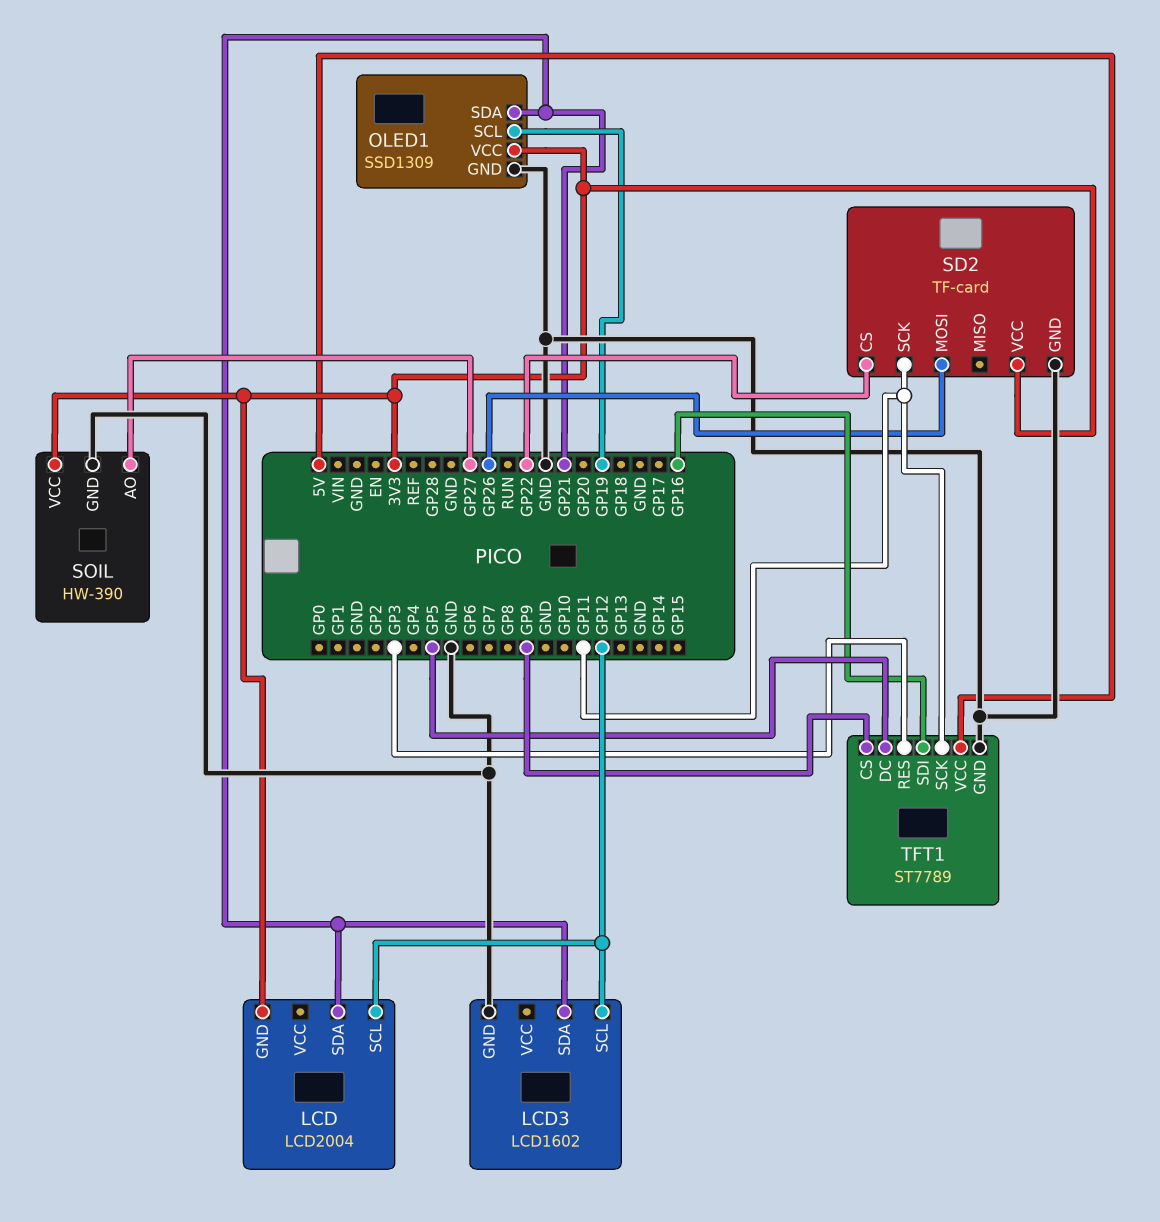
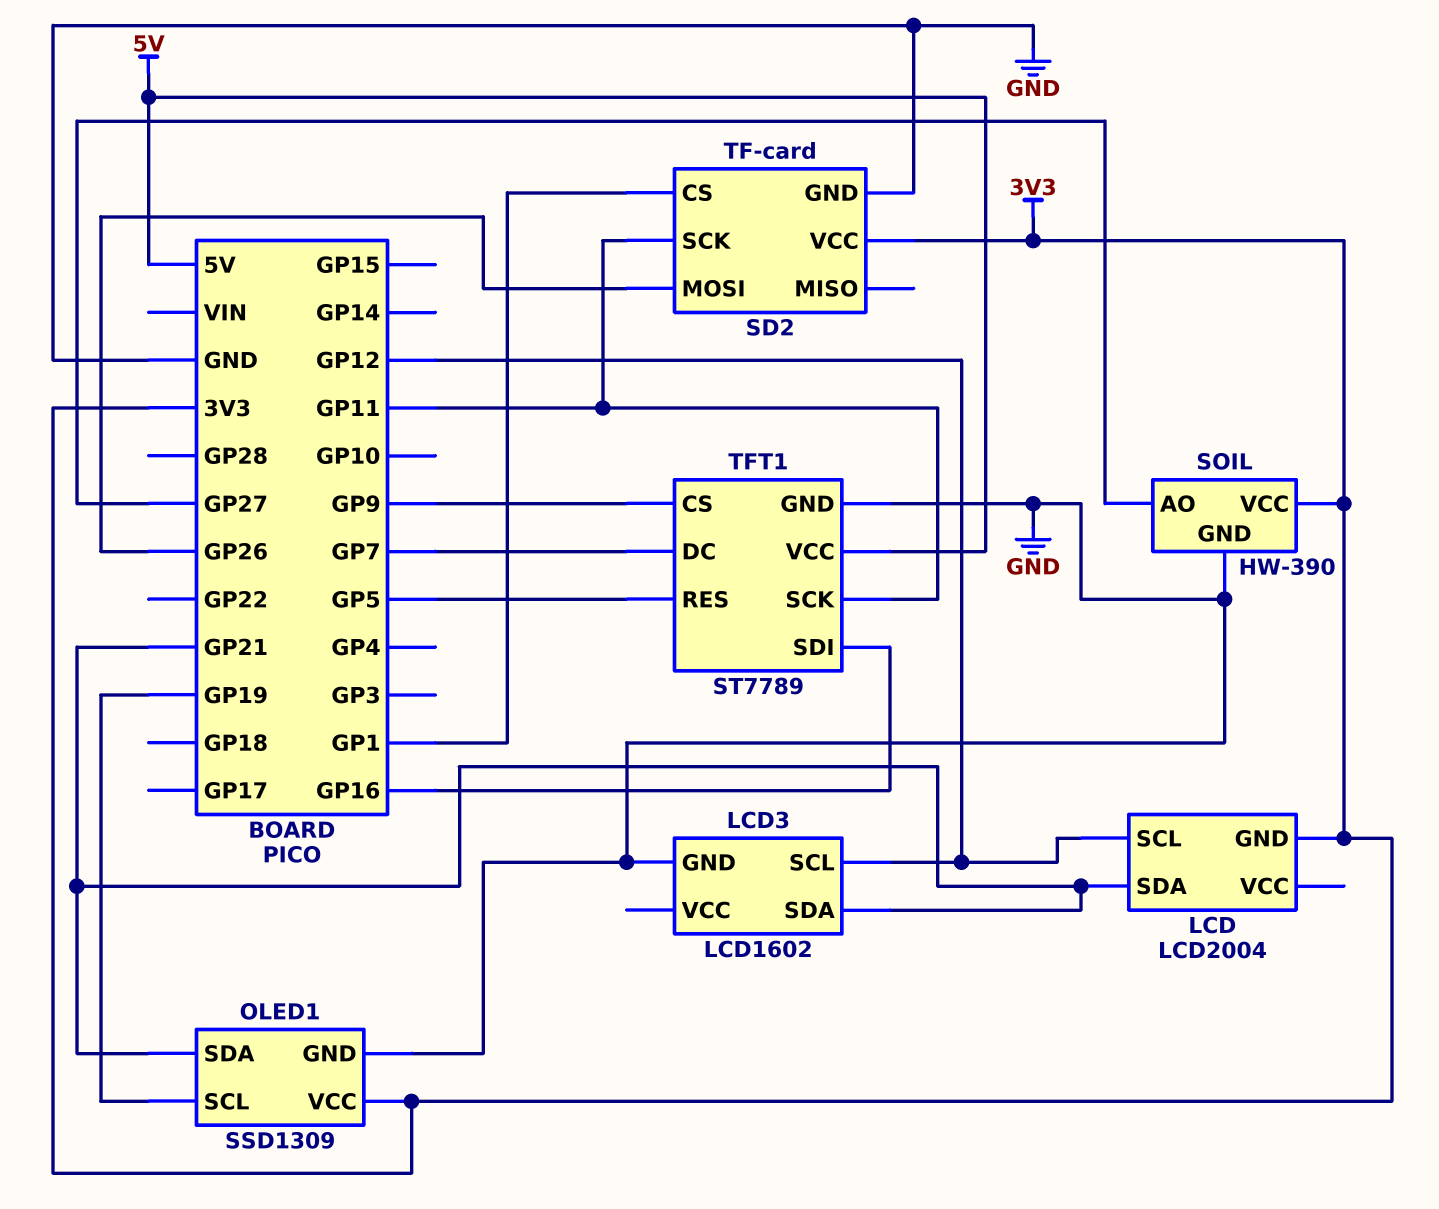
SD2 pin CS: GP22 -> GP1
TFT1 pin DC: GP5 -> GP7
TFT1 pin RES: GP3 -> GP5

